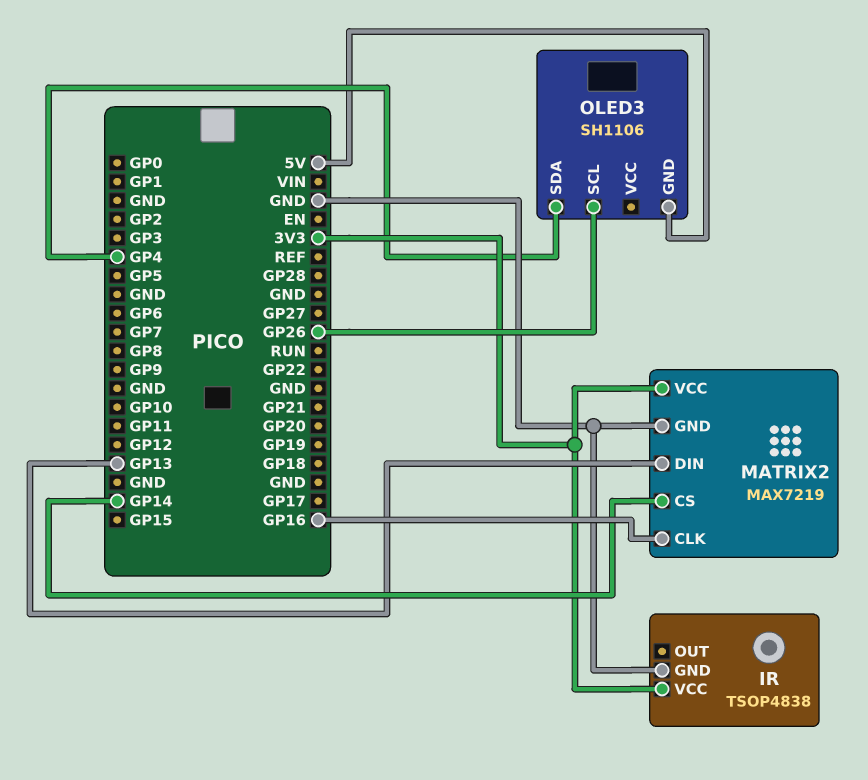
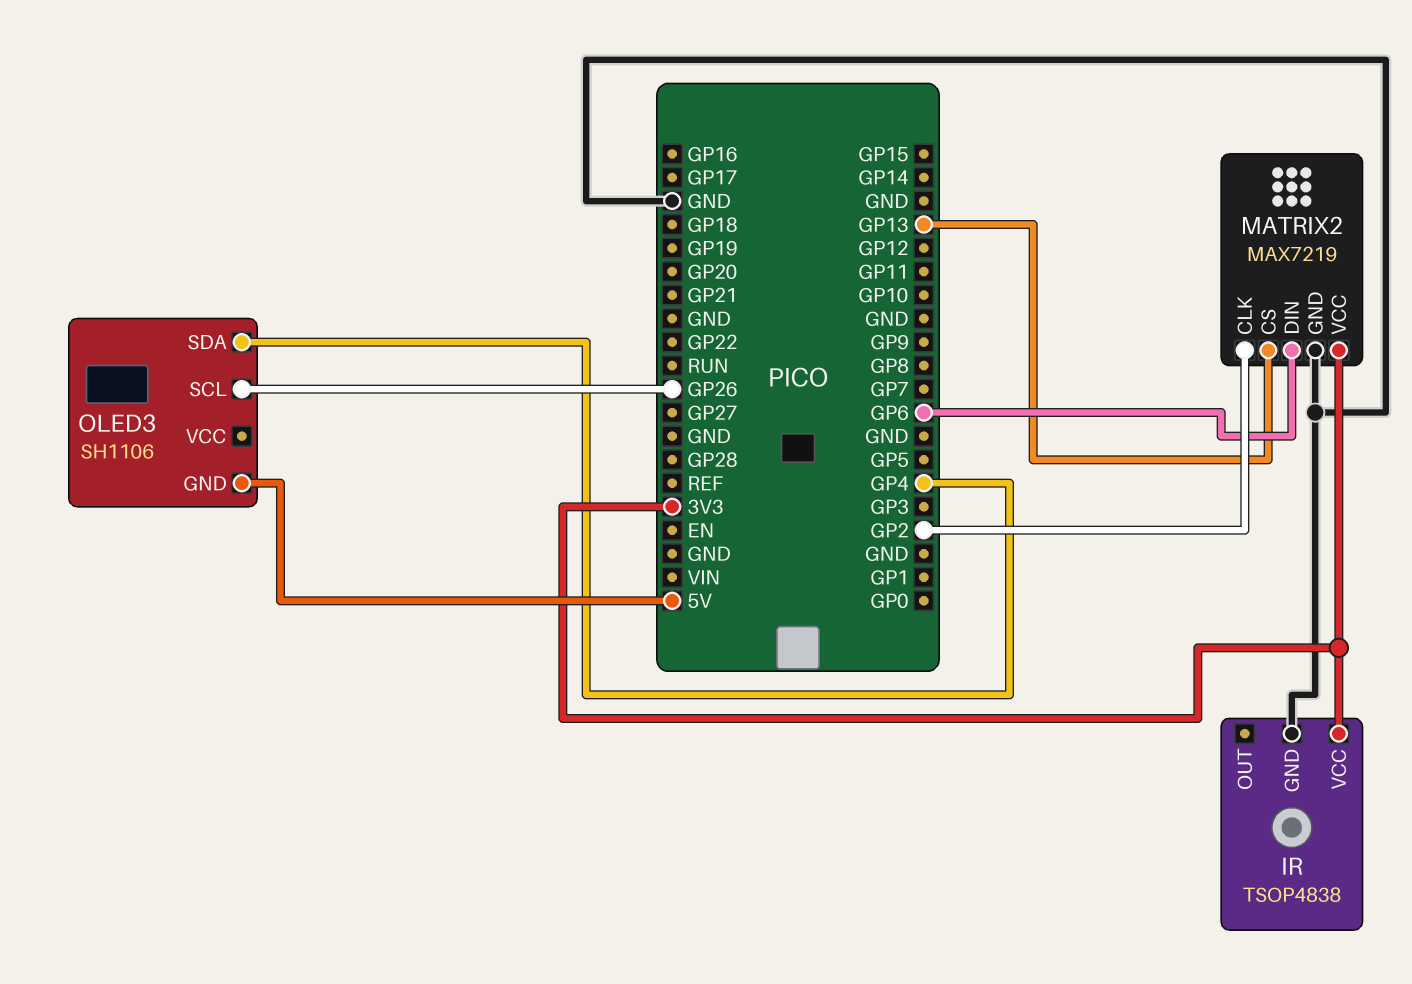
MATRIX2 pin CLK: GP16 -> GP2
MATRIX2 pin CS: GP14 -> GP13
MATRIX2 pin DIN: GP13 -> GP6

